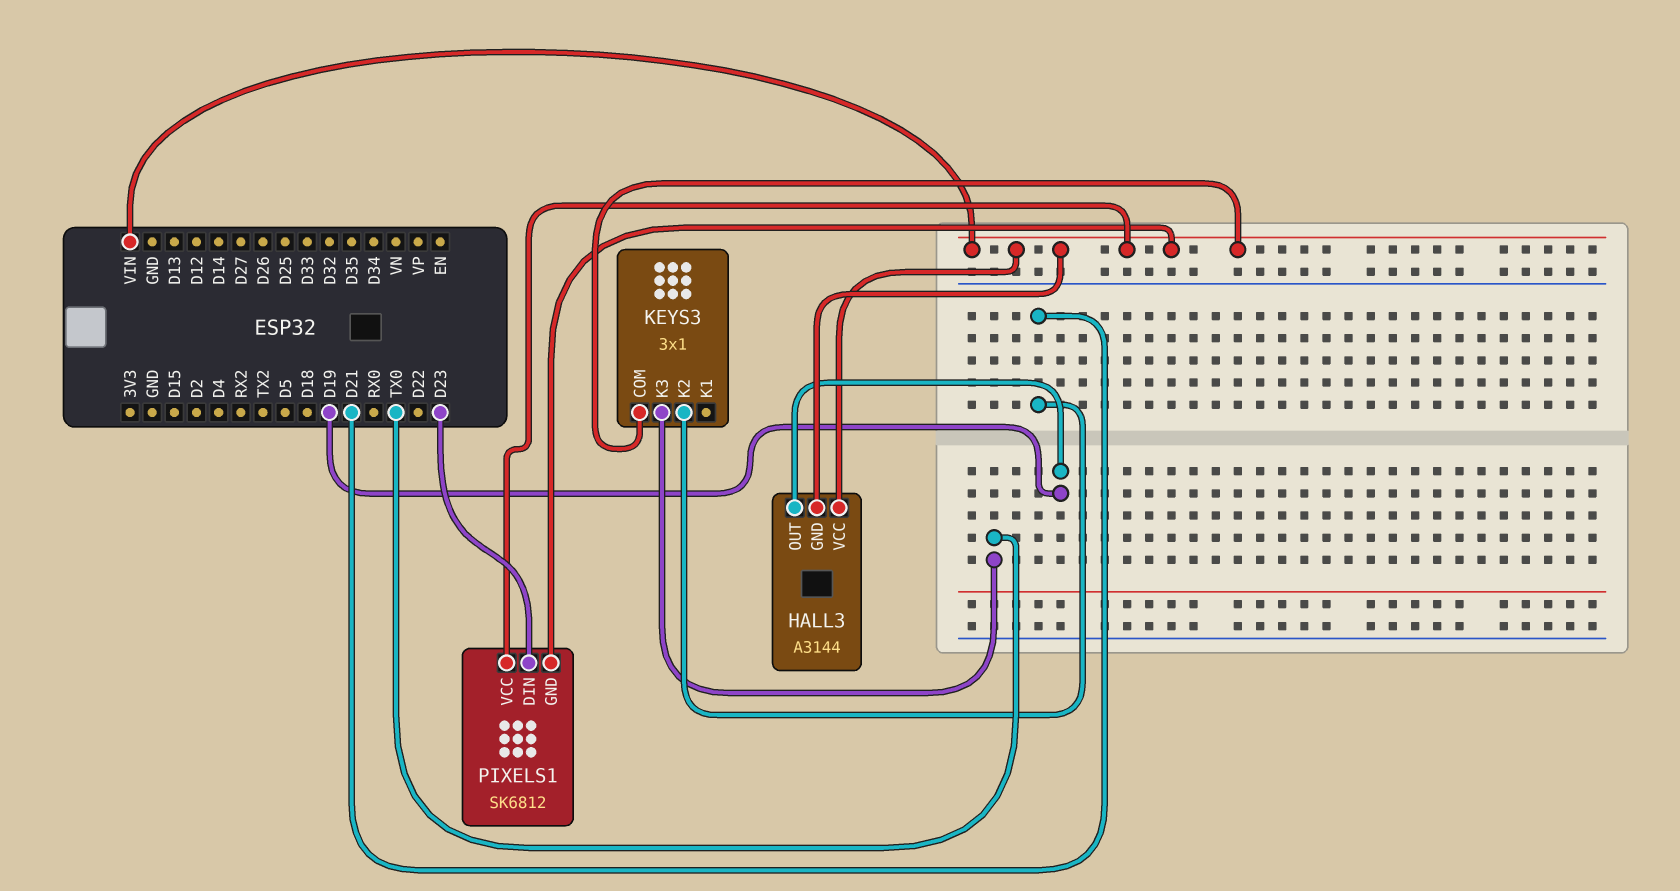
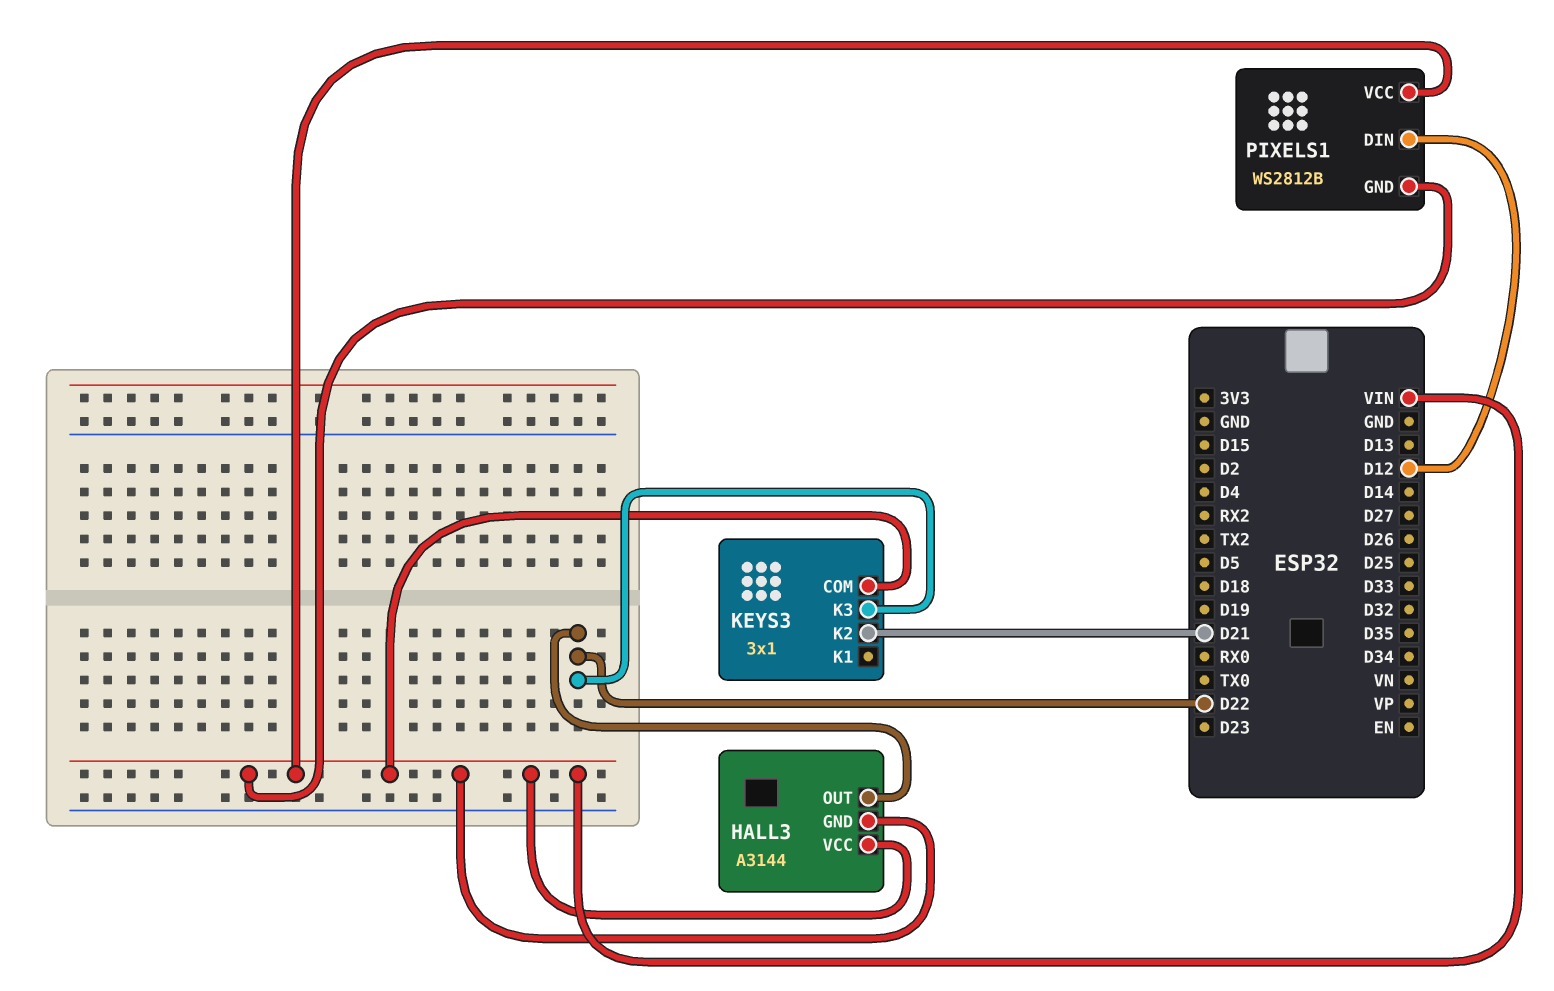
HALL3 pin OUT: D19 -> D22
KEYS3 pin K3: TX0 -> D22
PIXELS1: SK6812 -> WS2812B
PIXELS1 pin DIN: D23 -> D12

